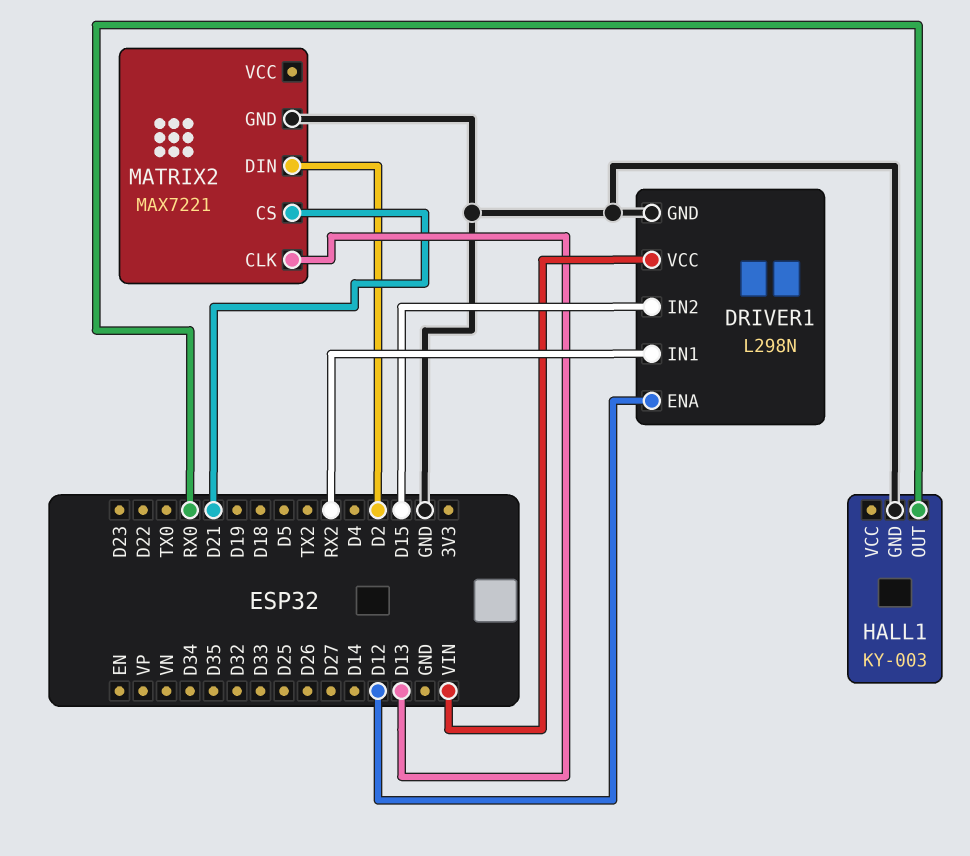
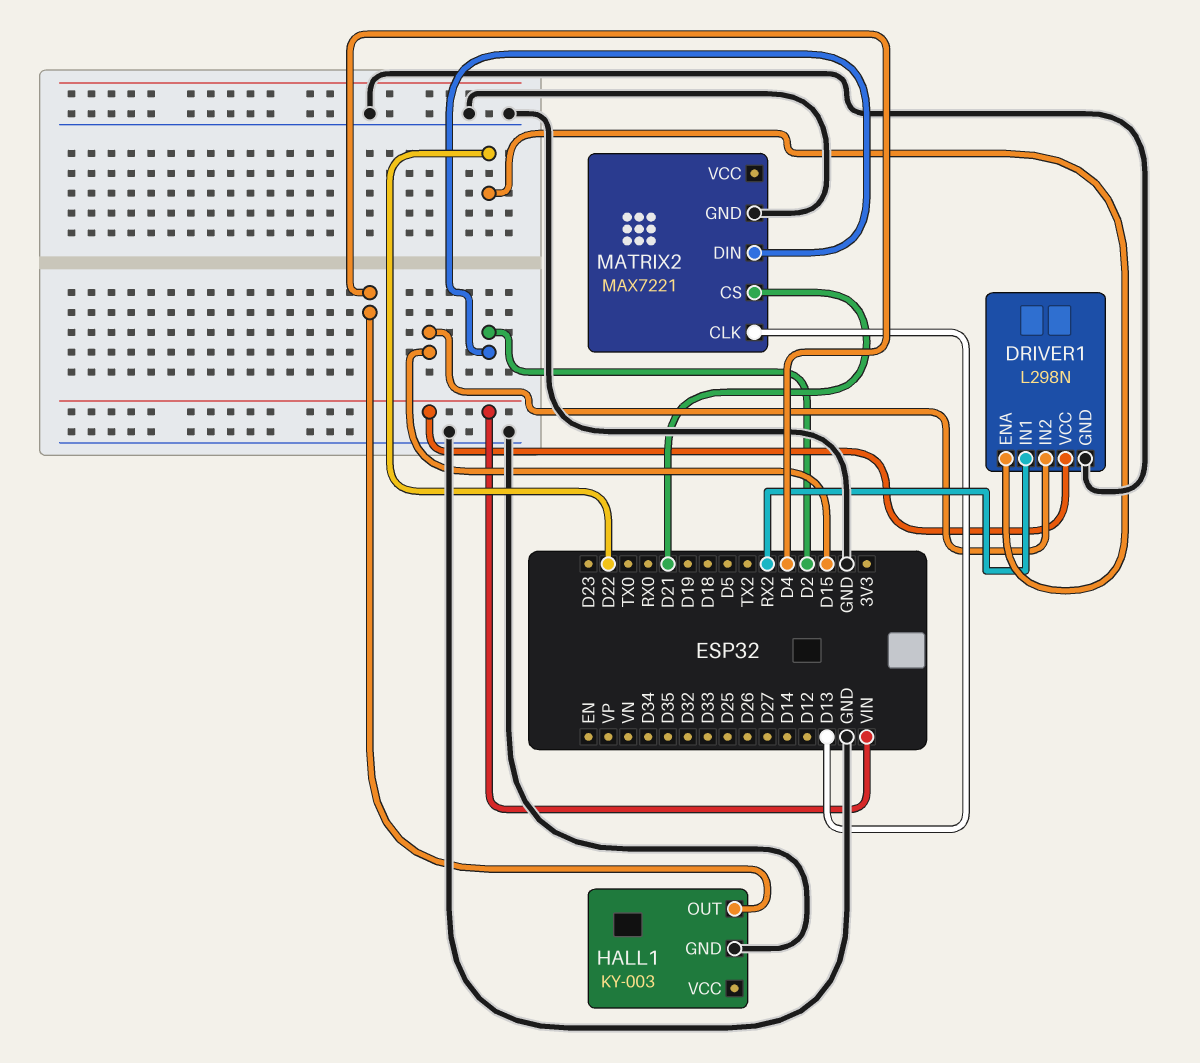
DRIVER1 pin ENA: D12 -> D22
HALL1 pin OUT: RX0 -> D4

